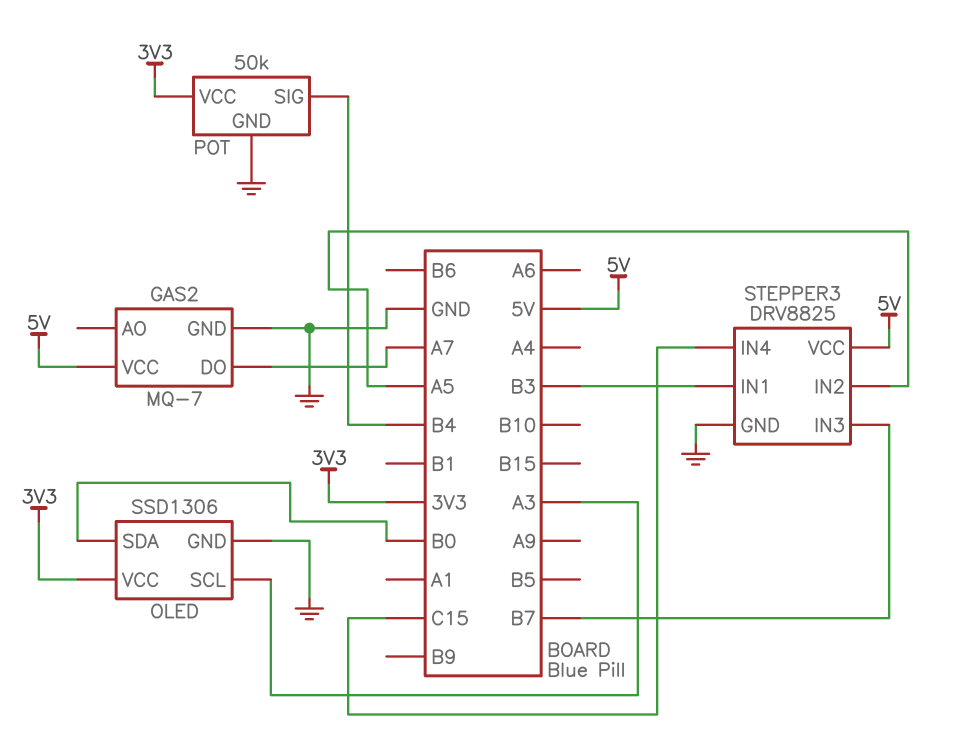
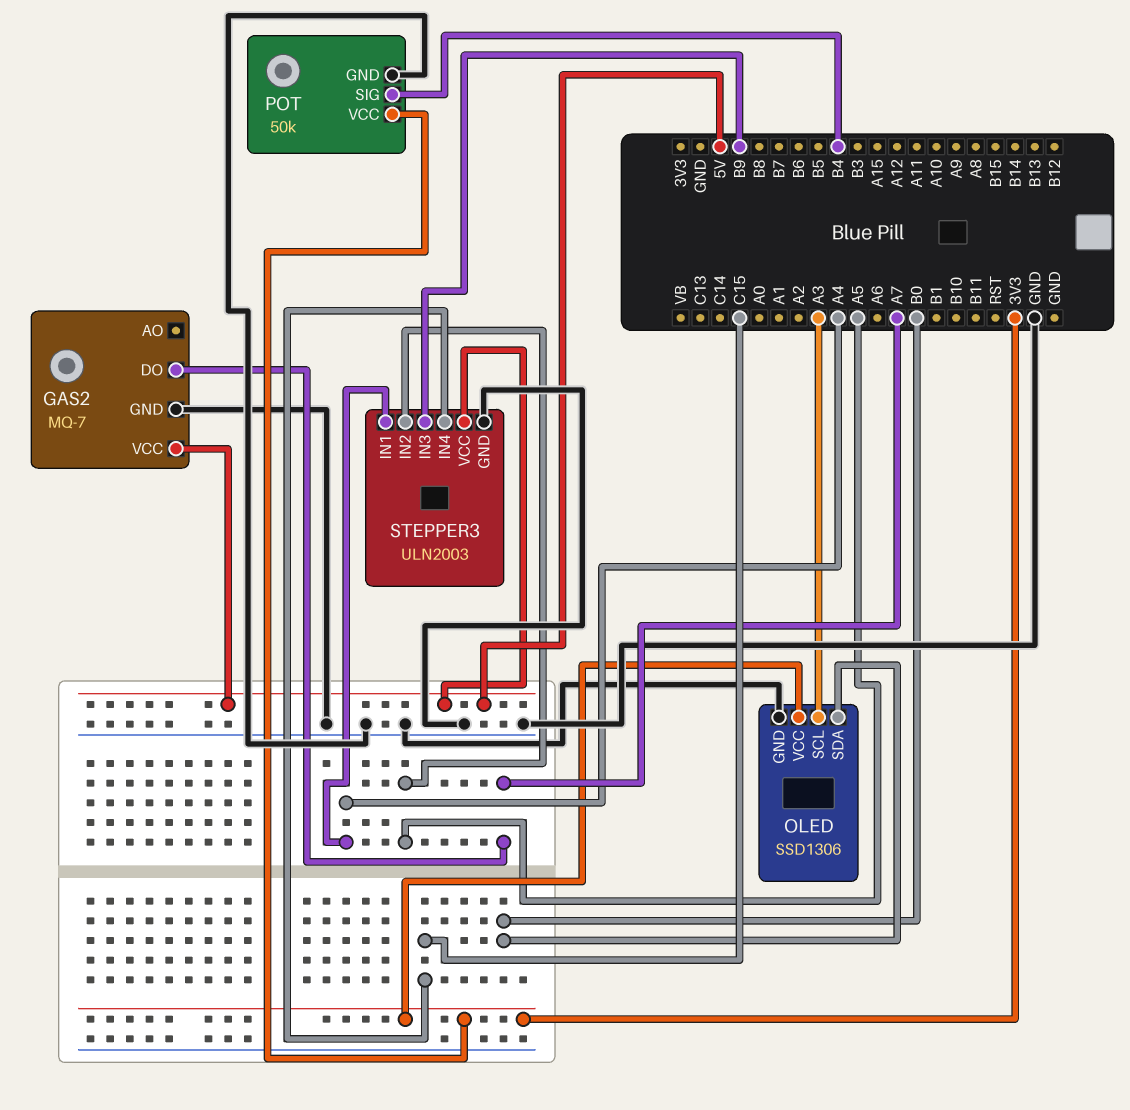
STEPPER3: DRV8825 -> ULN2003
STEPPER3 pin IN1: B3 -> A4
STEPPER3 pin IN3: B7 -> B9

